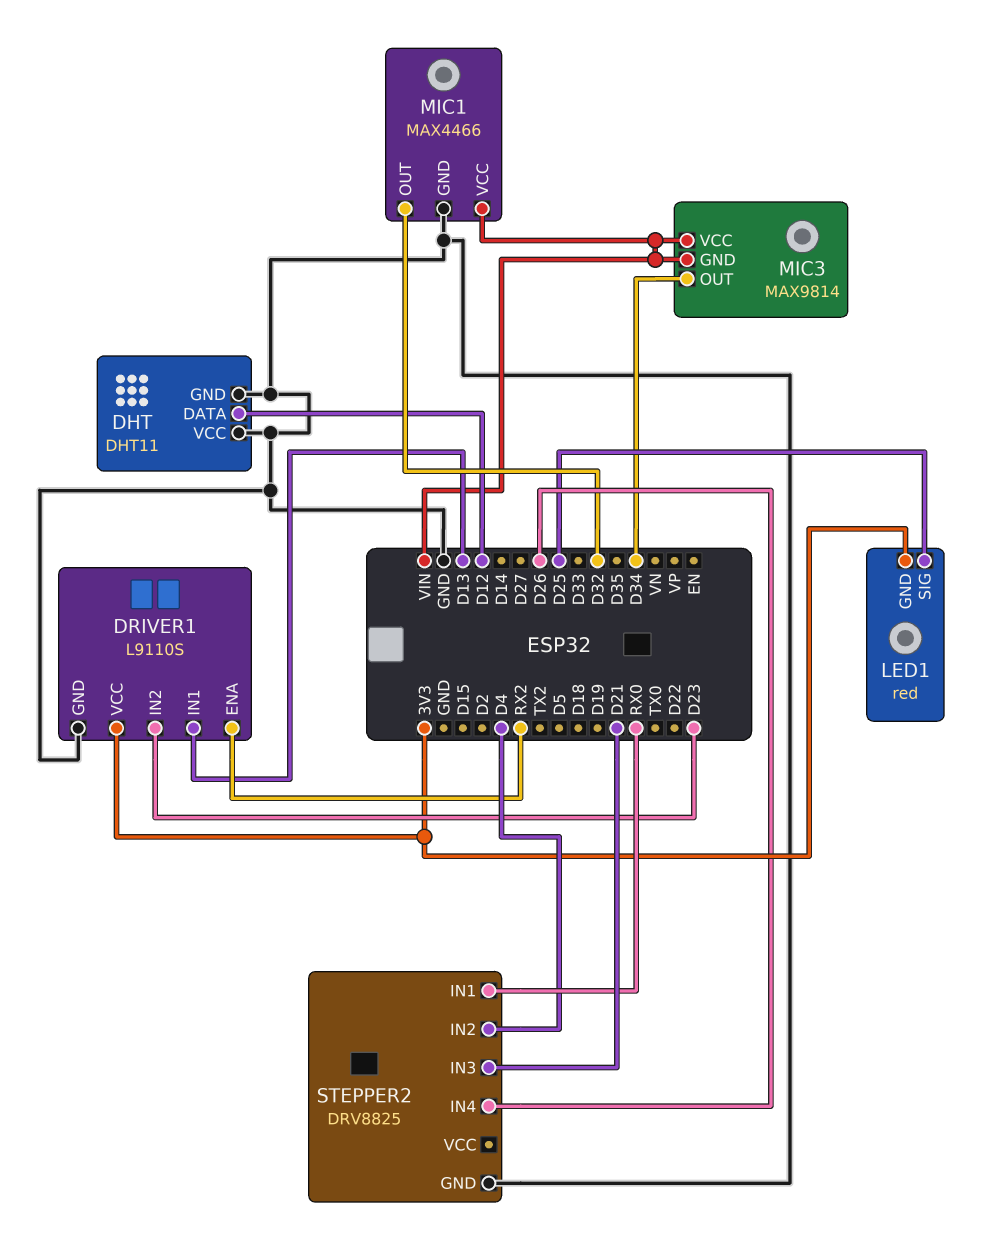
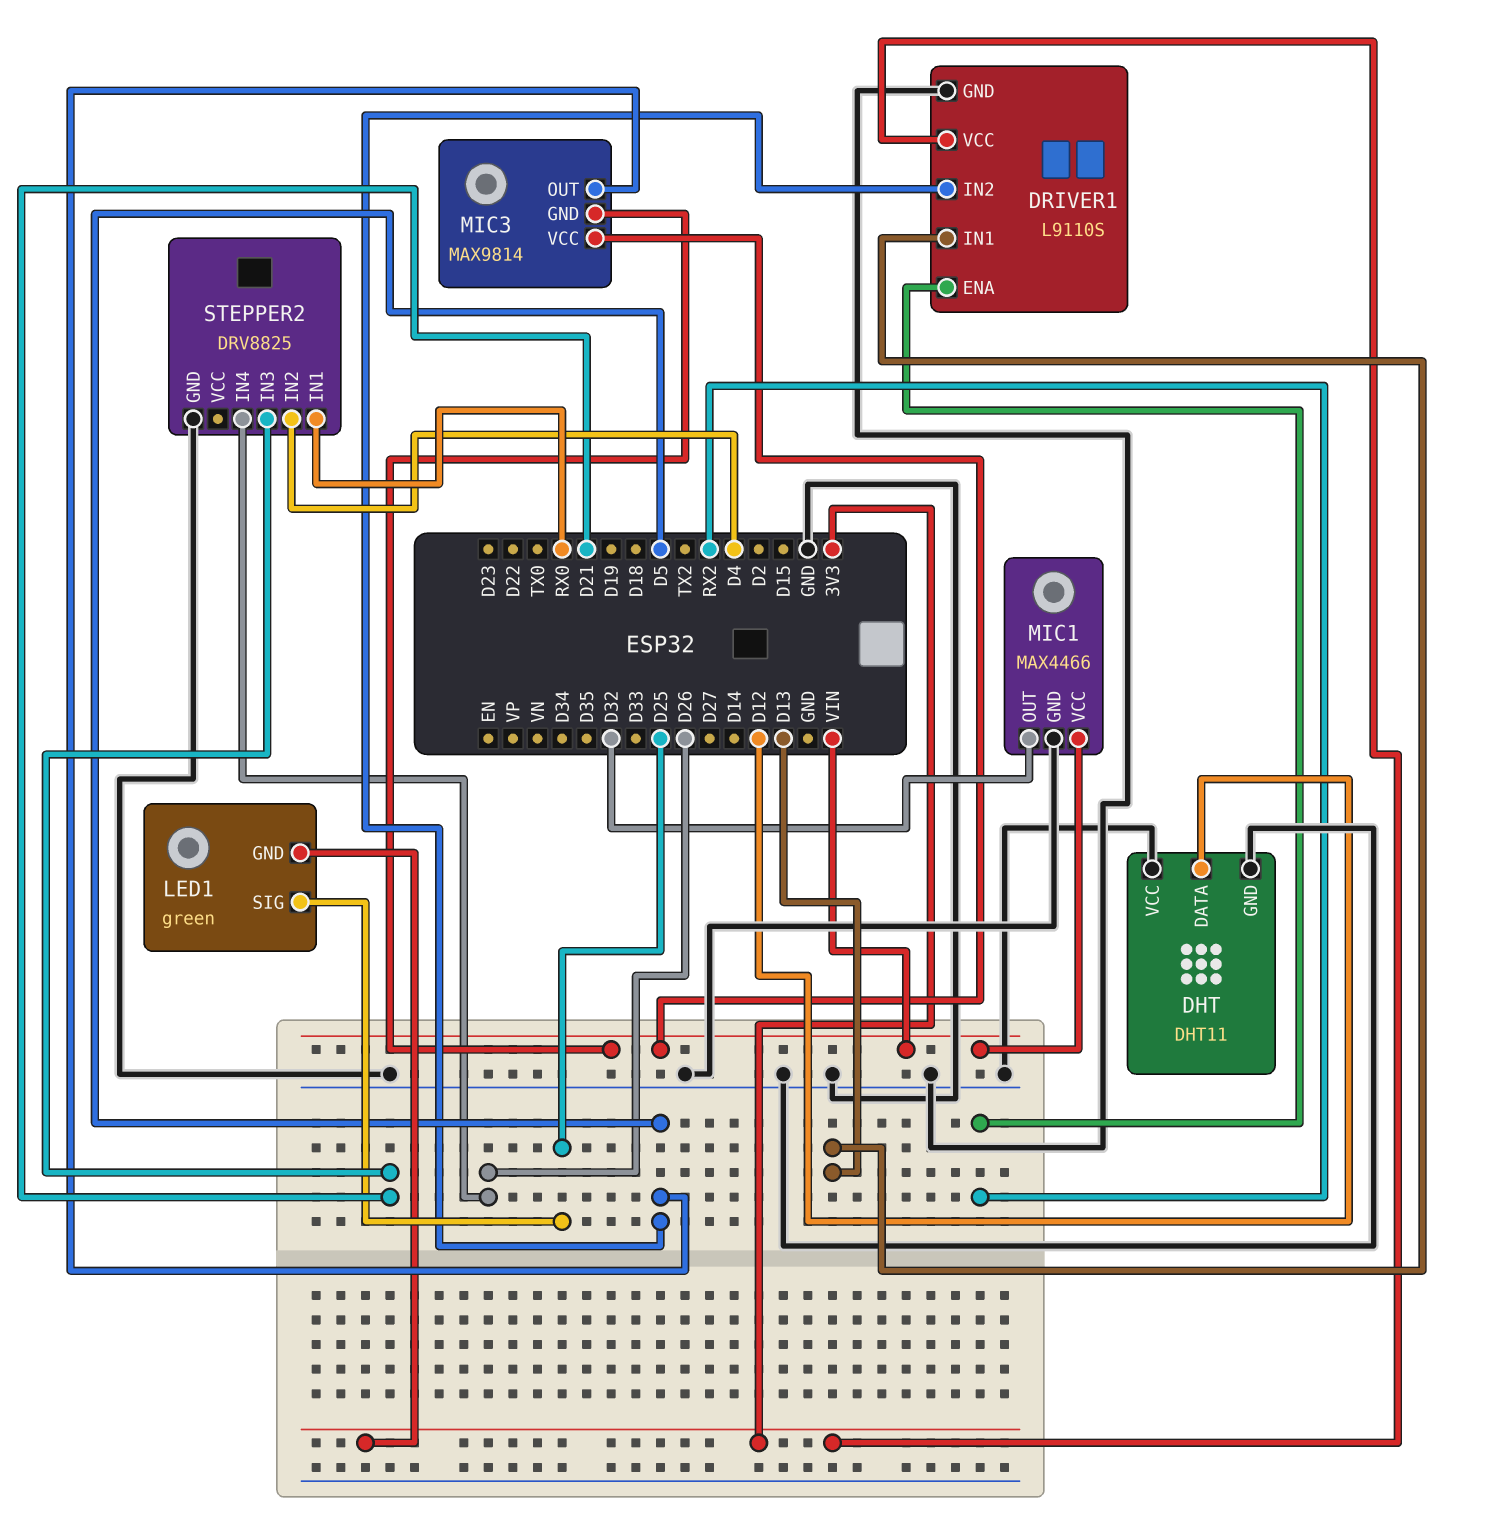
DRIVER1 pin IN2: D23 -> D5
LED1: red -> green
MIC3 pin OUT: D34 -> D5

